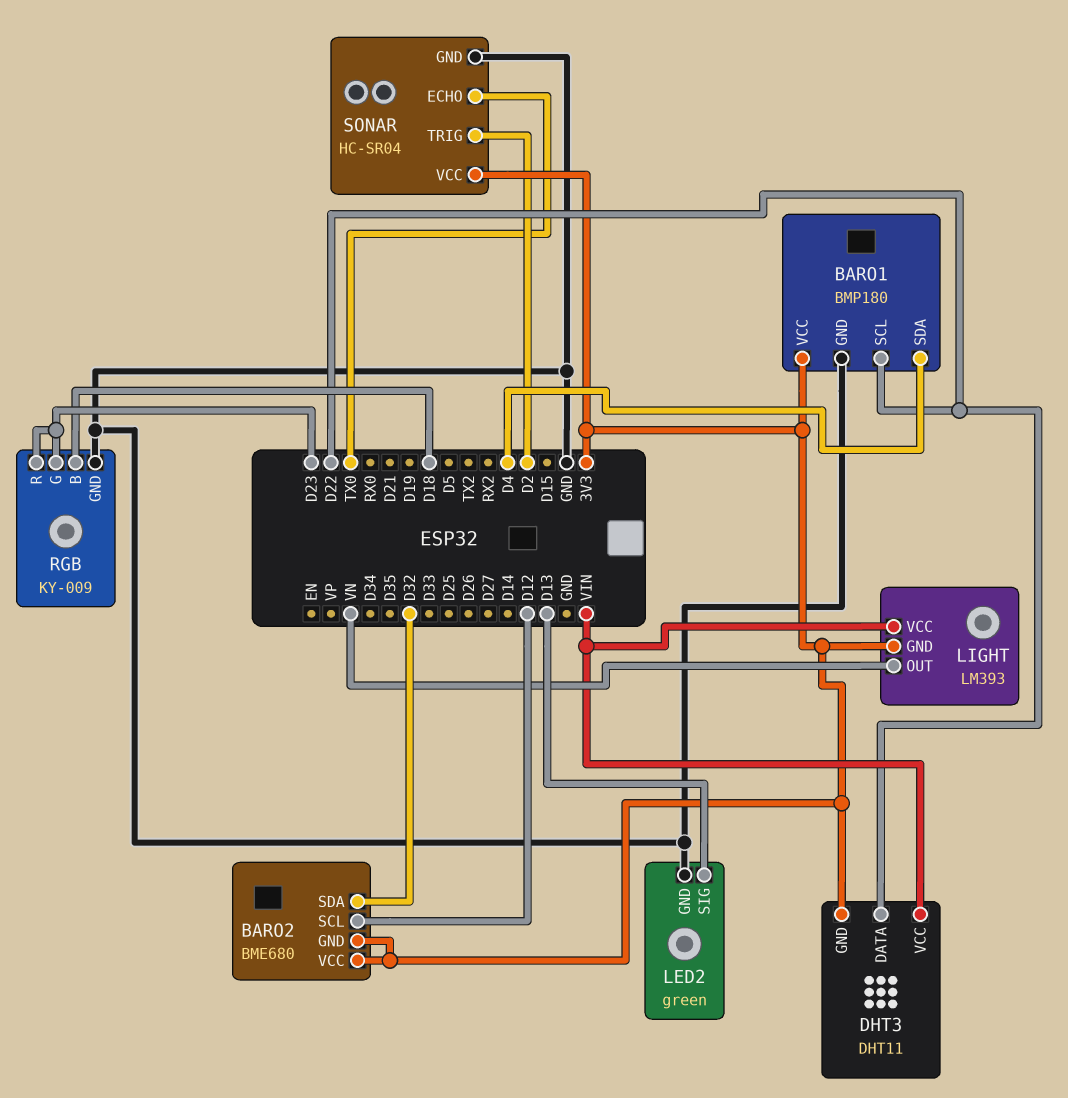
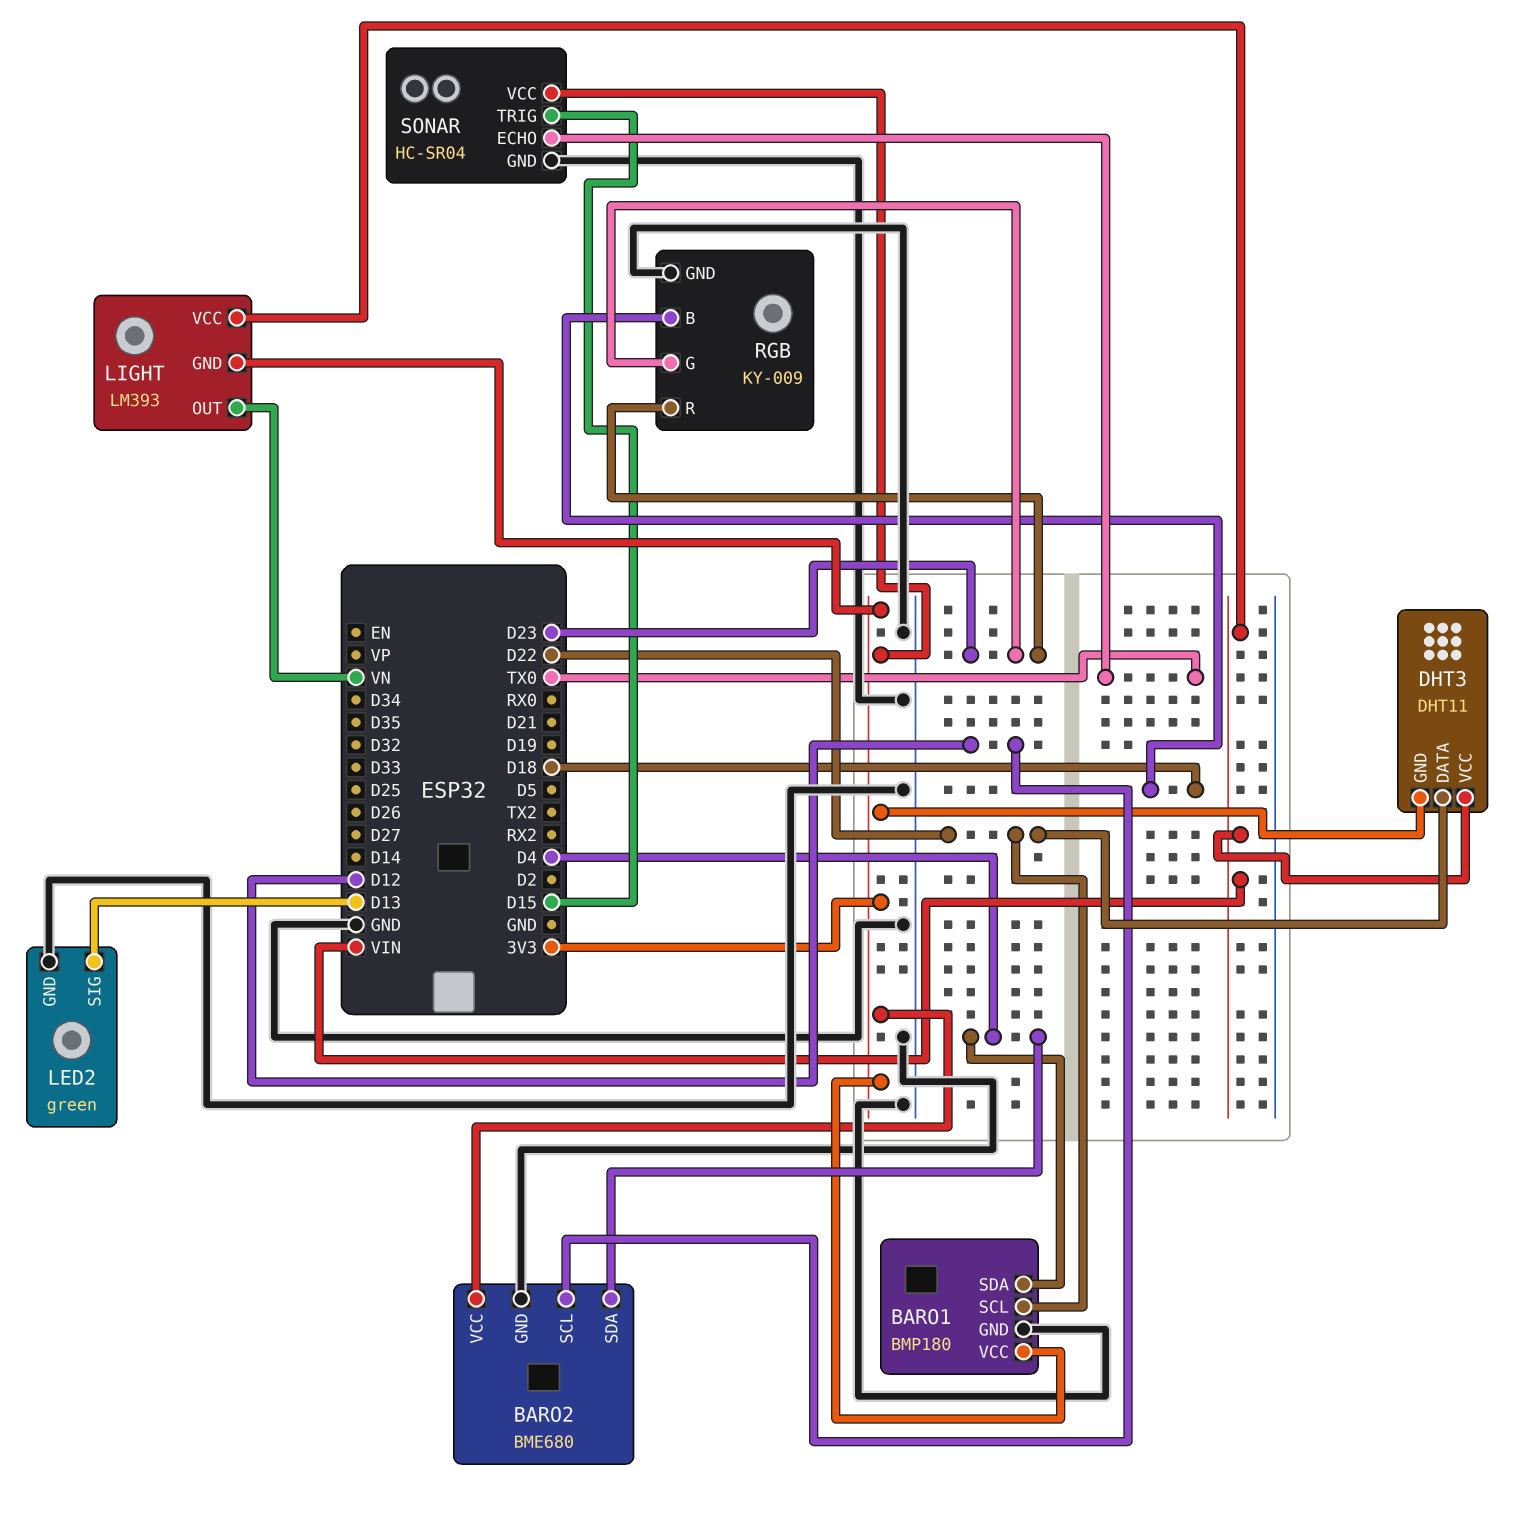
BARO2 pin GND: 3V3 -> GND
BARO2 pin SDA: D32 -> D4
SONAR pin TRIG: D2 -> D15

